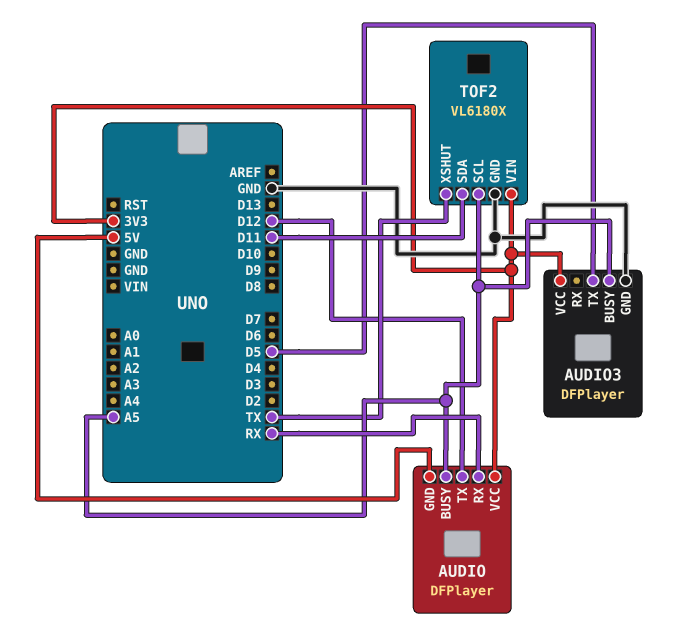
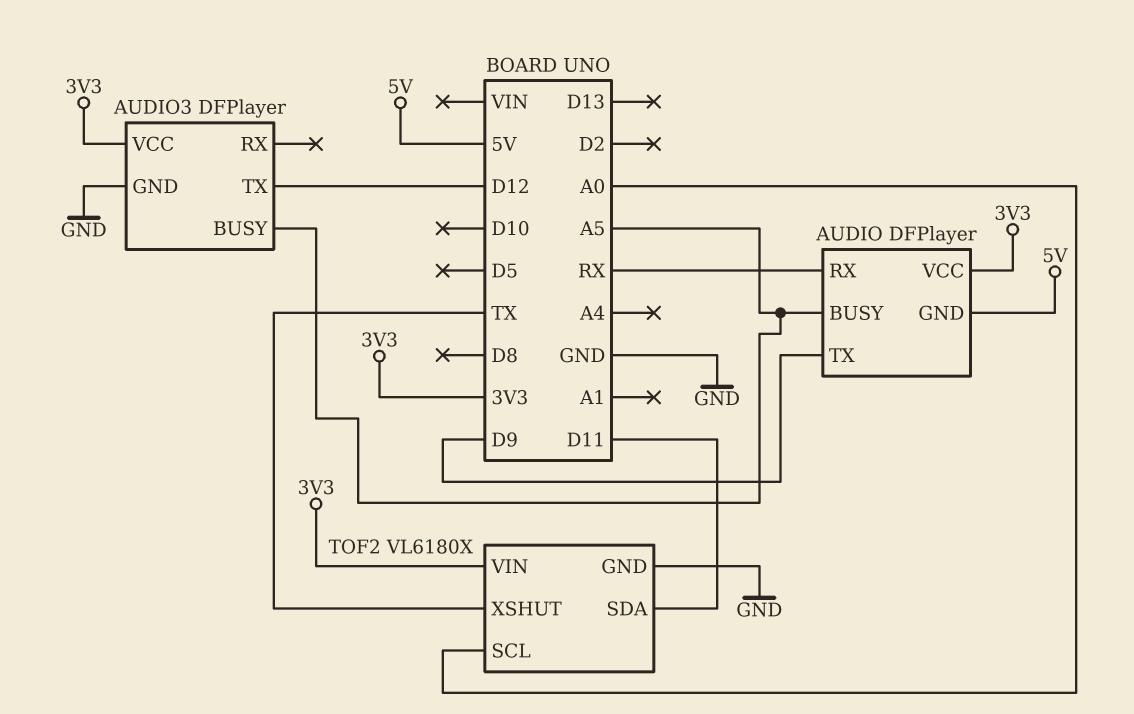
AUDIO pin TX: D12 -> D9
AUDIO3 pin TX: D5 -> D12
TOF2 pin SCL: A5 -> A0

